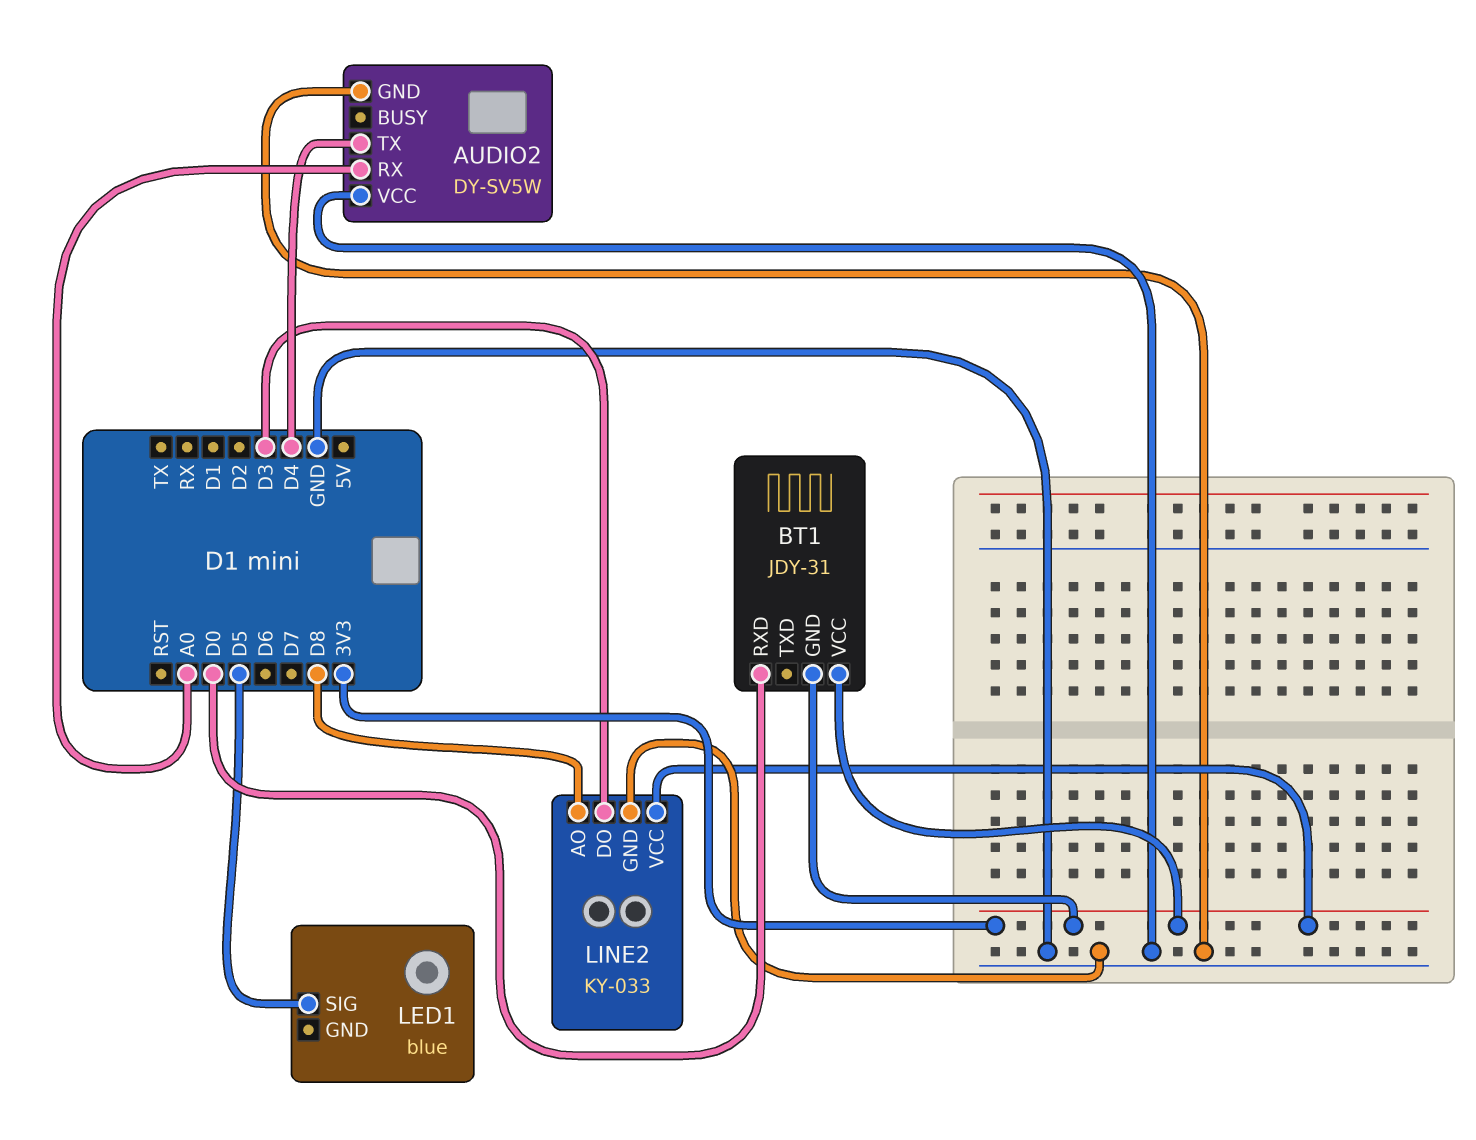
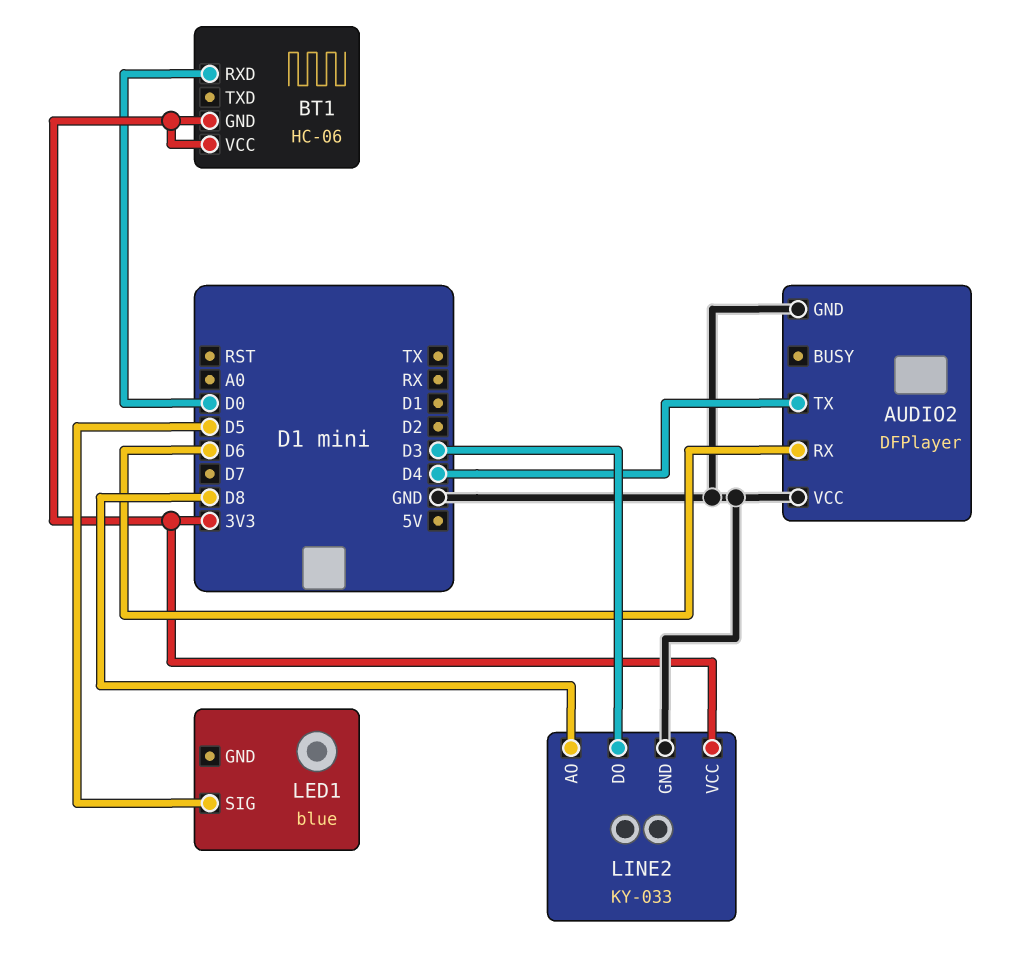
AUDIO2: DY-SV5W -> DFPlayer
AUDIO2 pin RX: A0 -> D6
BT1: JDY-31 -> HC-06

